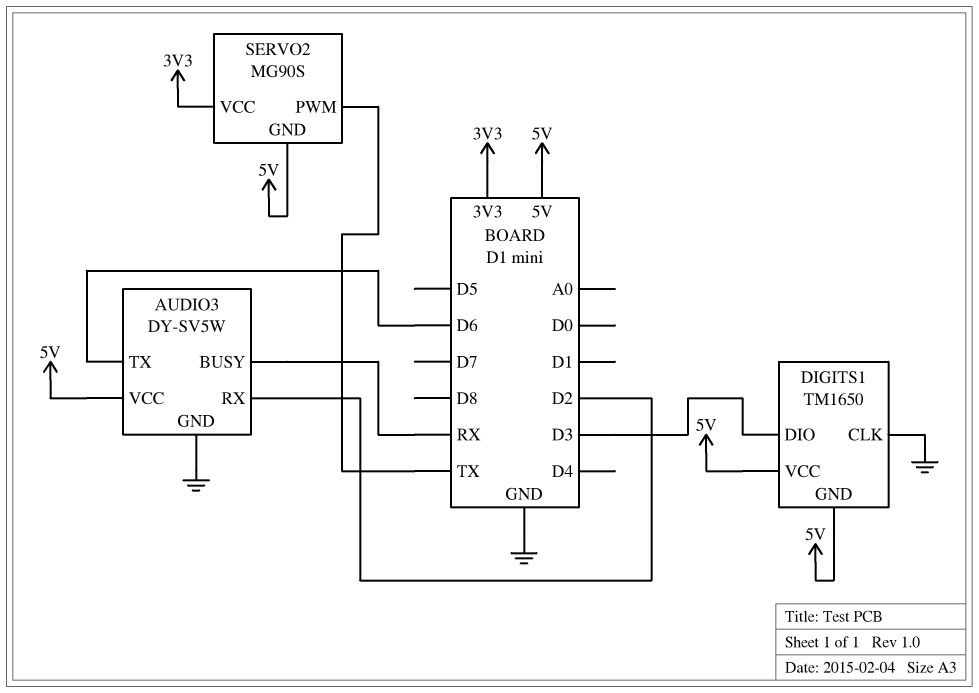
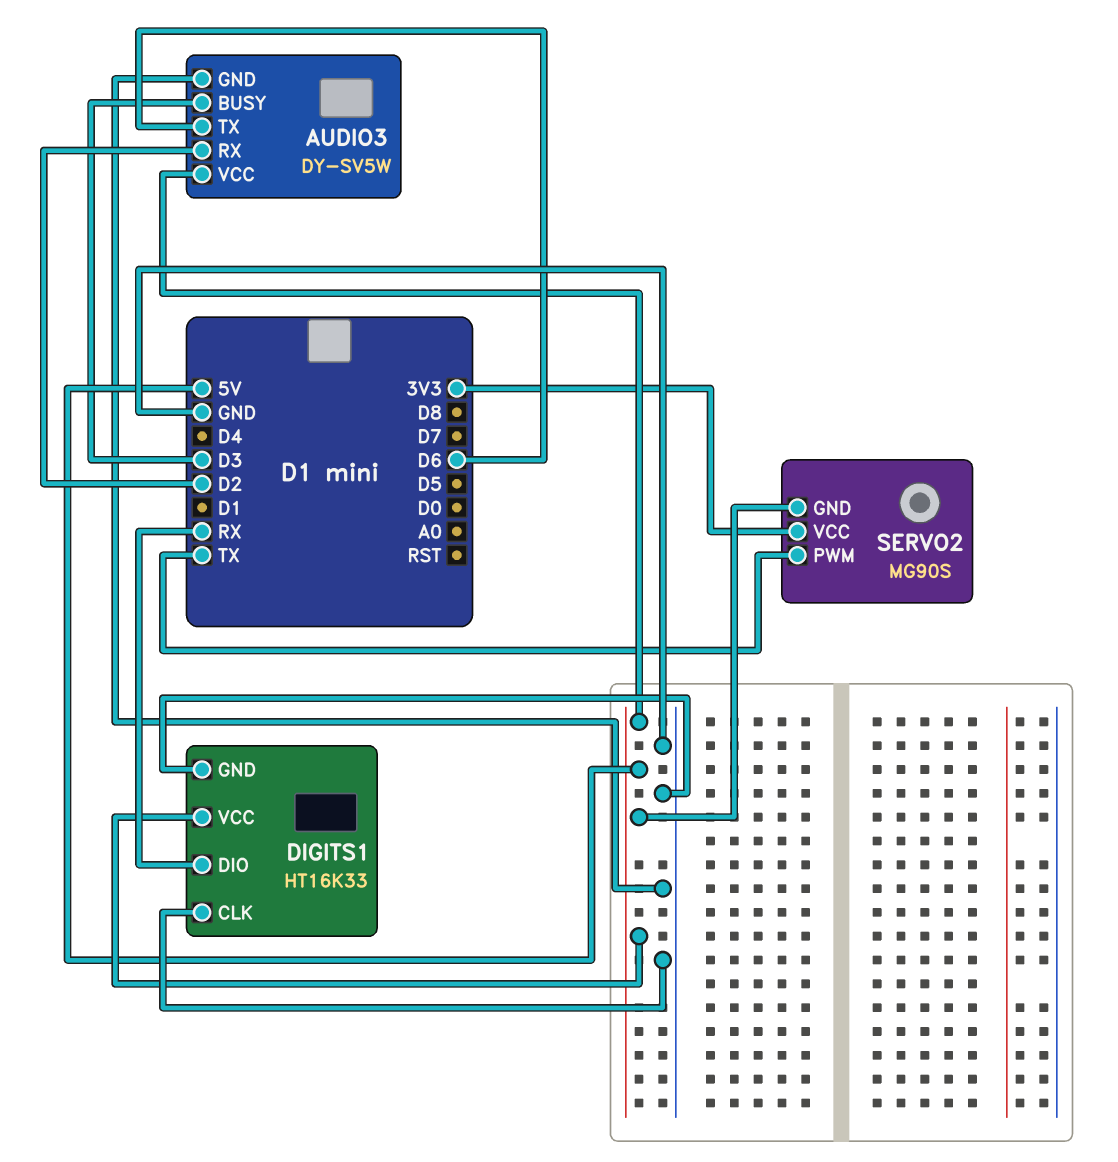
AUDIO3 pin BUSY: RX -> D3
DIGITS1: TM1650 -> HT16K33
DIGITS1 pin DIO: D3 -> RX
DIGITS1 pin GND: 5V -> GND

